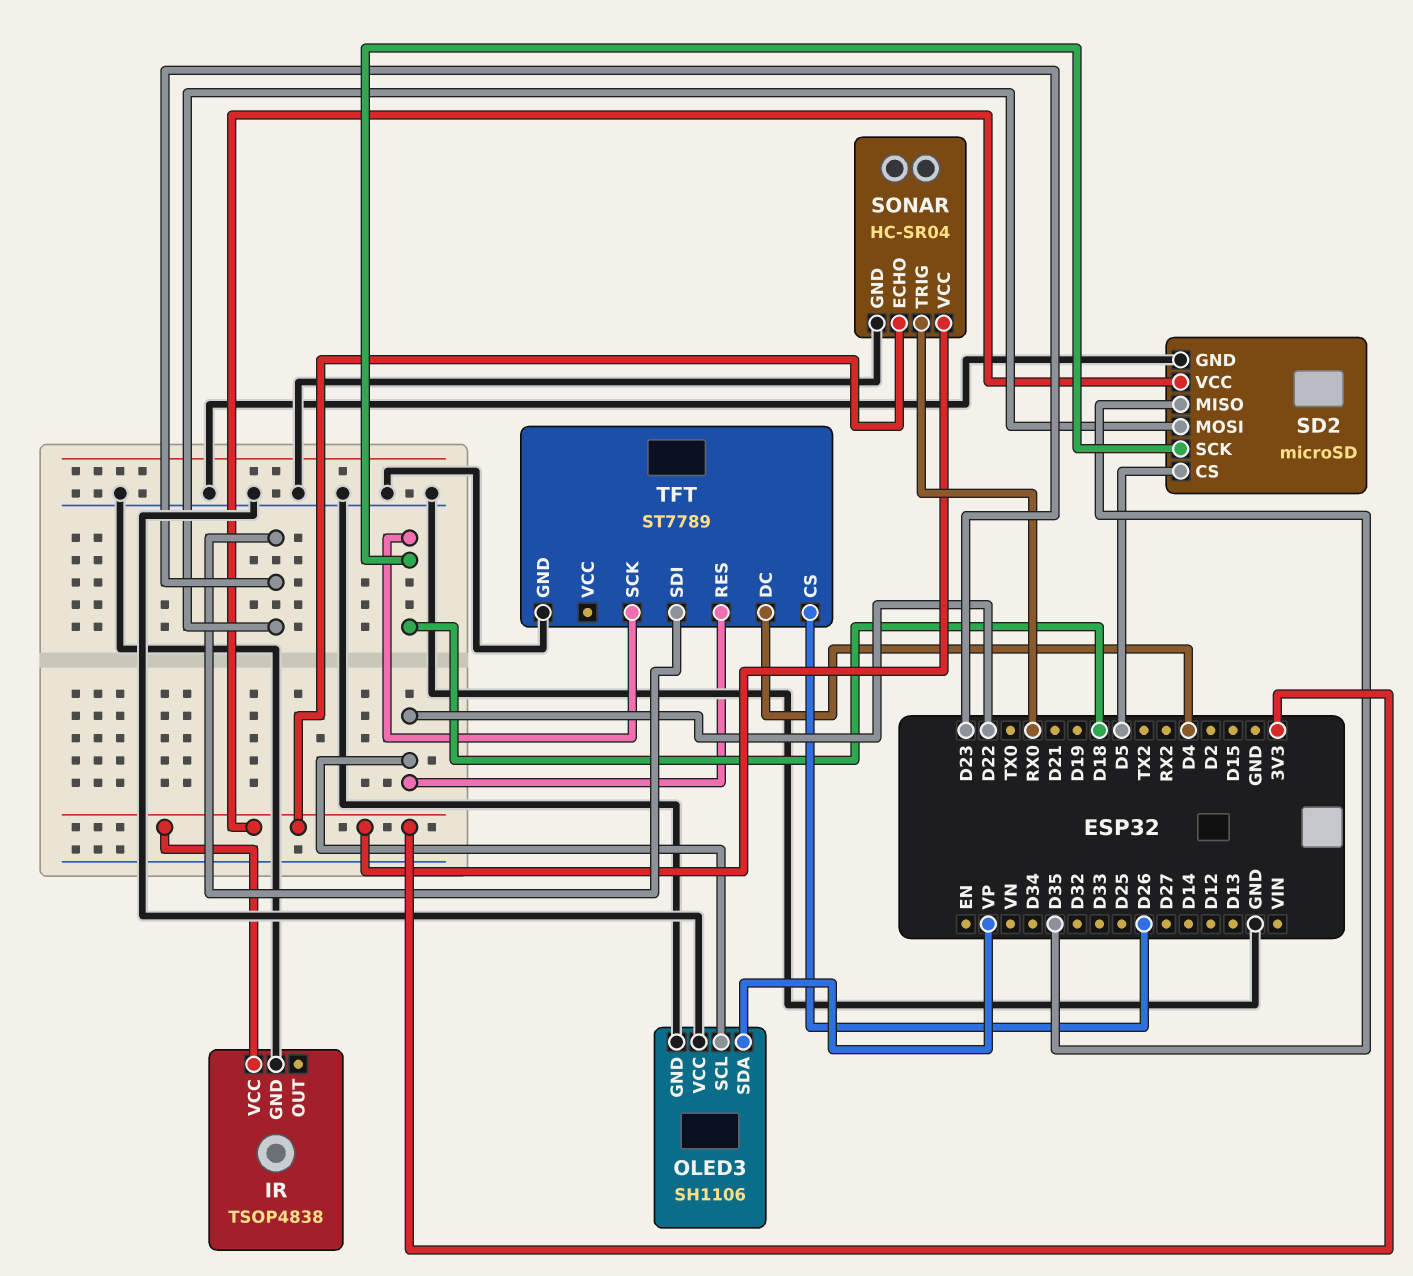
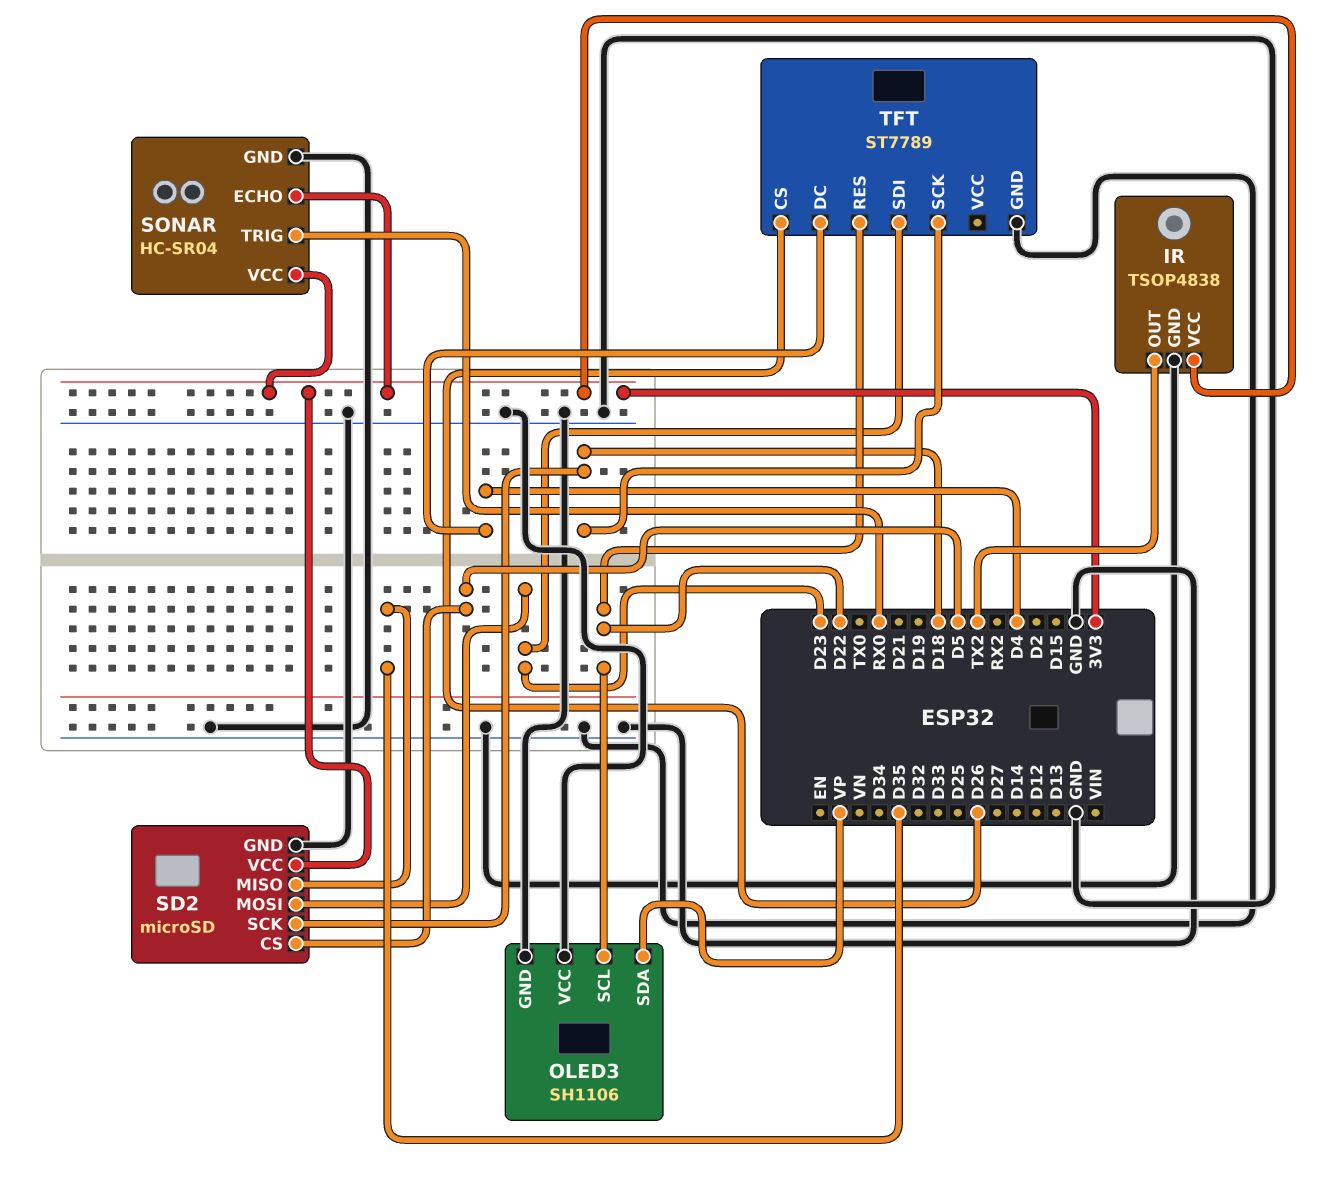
IR pin OUT: none -> TX2

